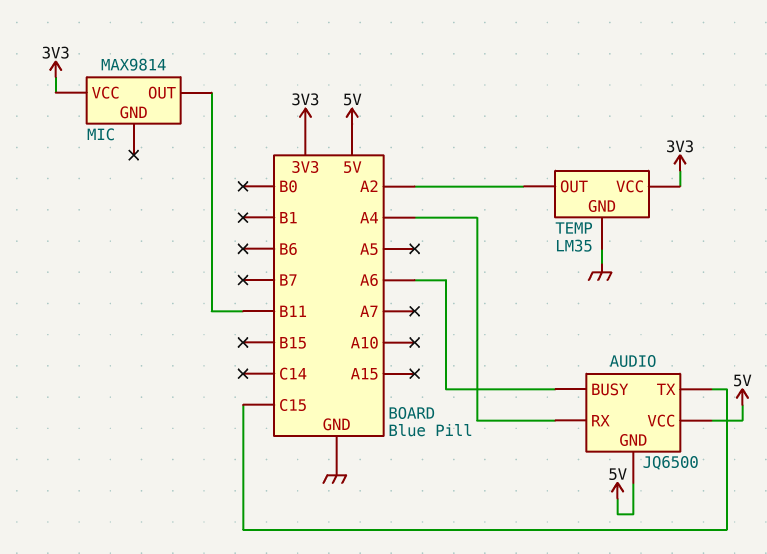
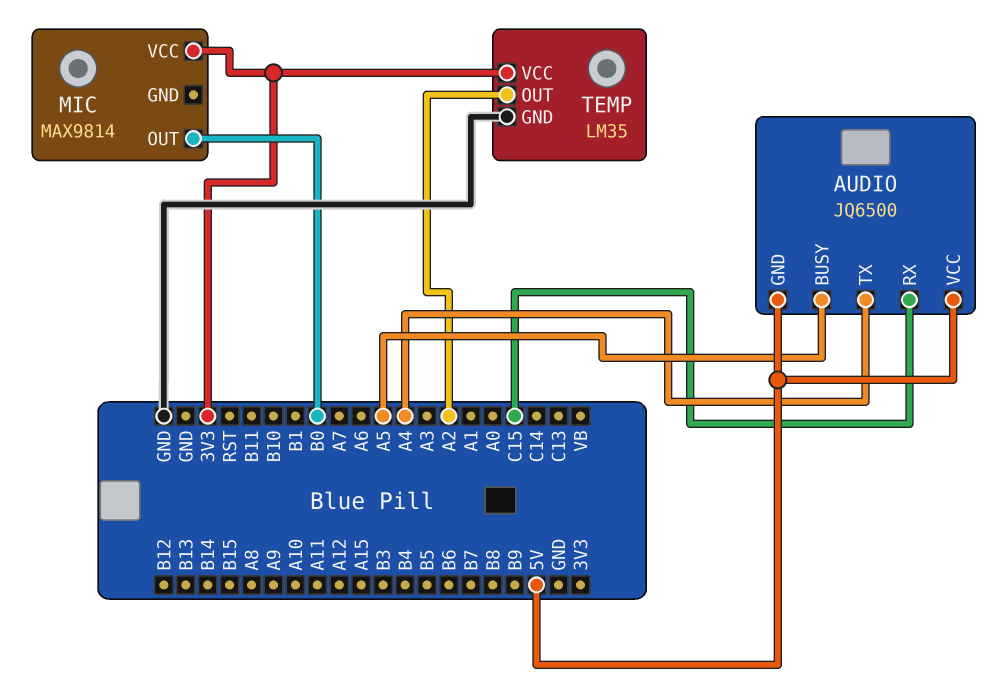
AUDIO pin BUSY: A6 -> A5
AUDIO pin RX: A4 -> C15
AUDIO pin TX: C15 -> A4
MIC pin OUT: B11 -> B0

